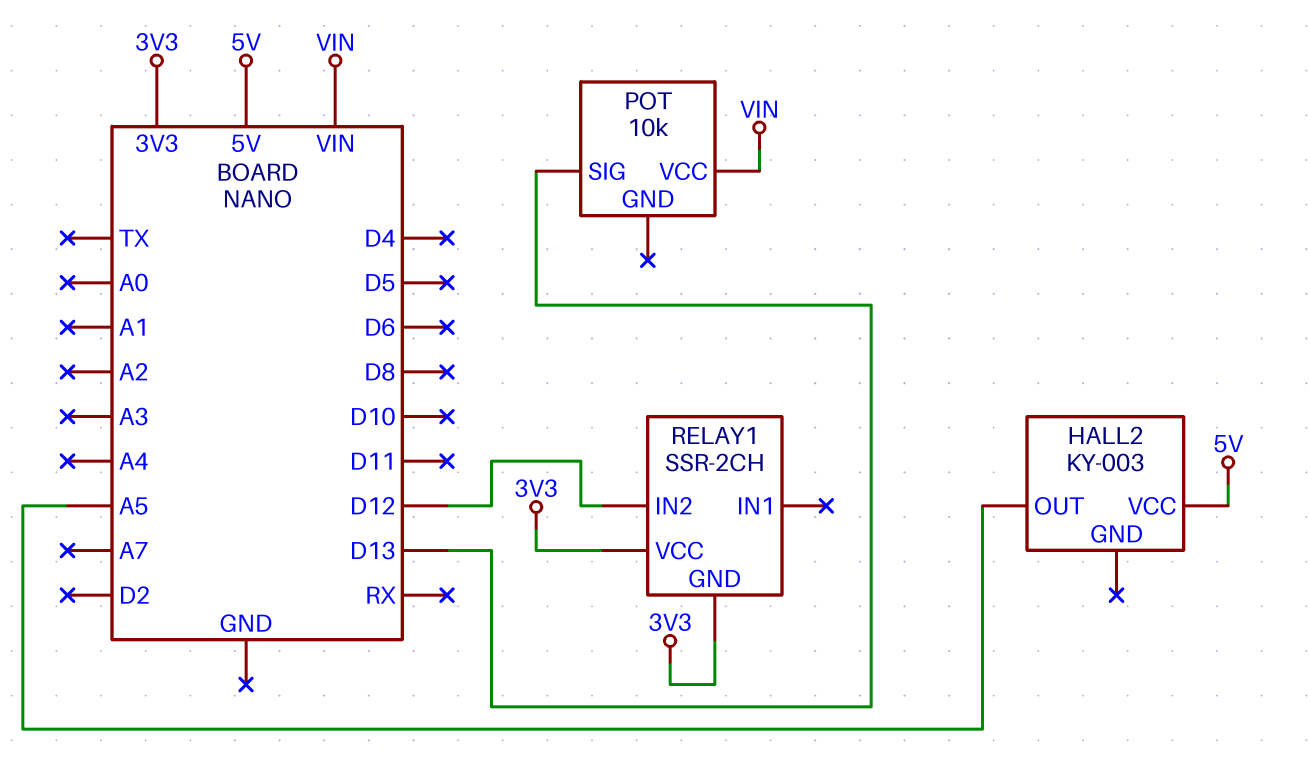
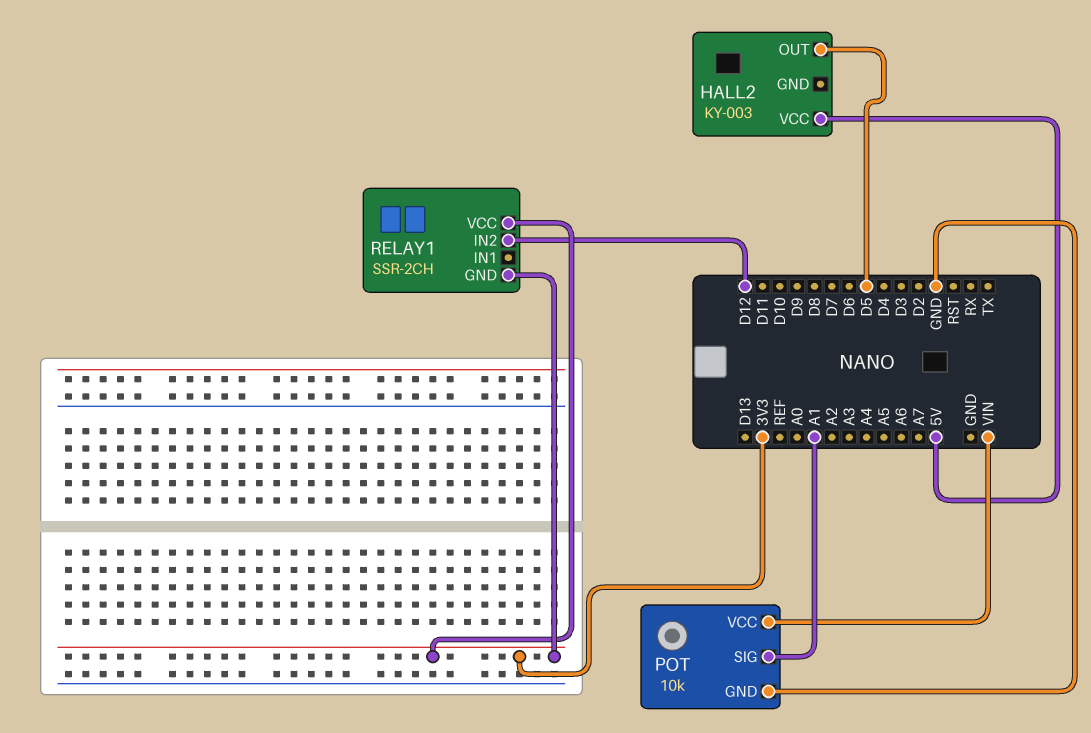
HALL2 pin OUT: A5 -> D5
POT pin GND: none -> GND
POT pin SIG: D13 -> A1

